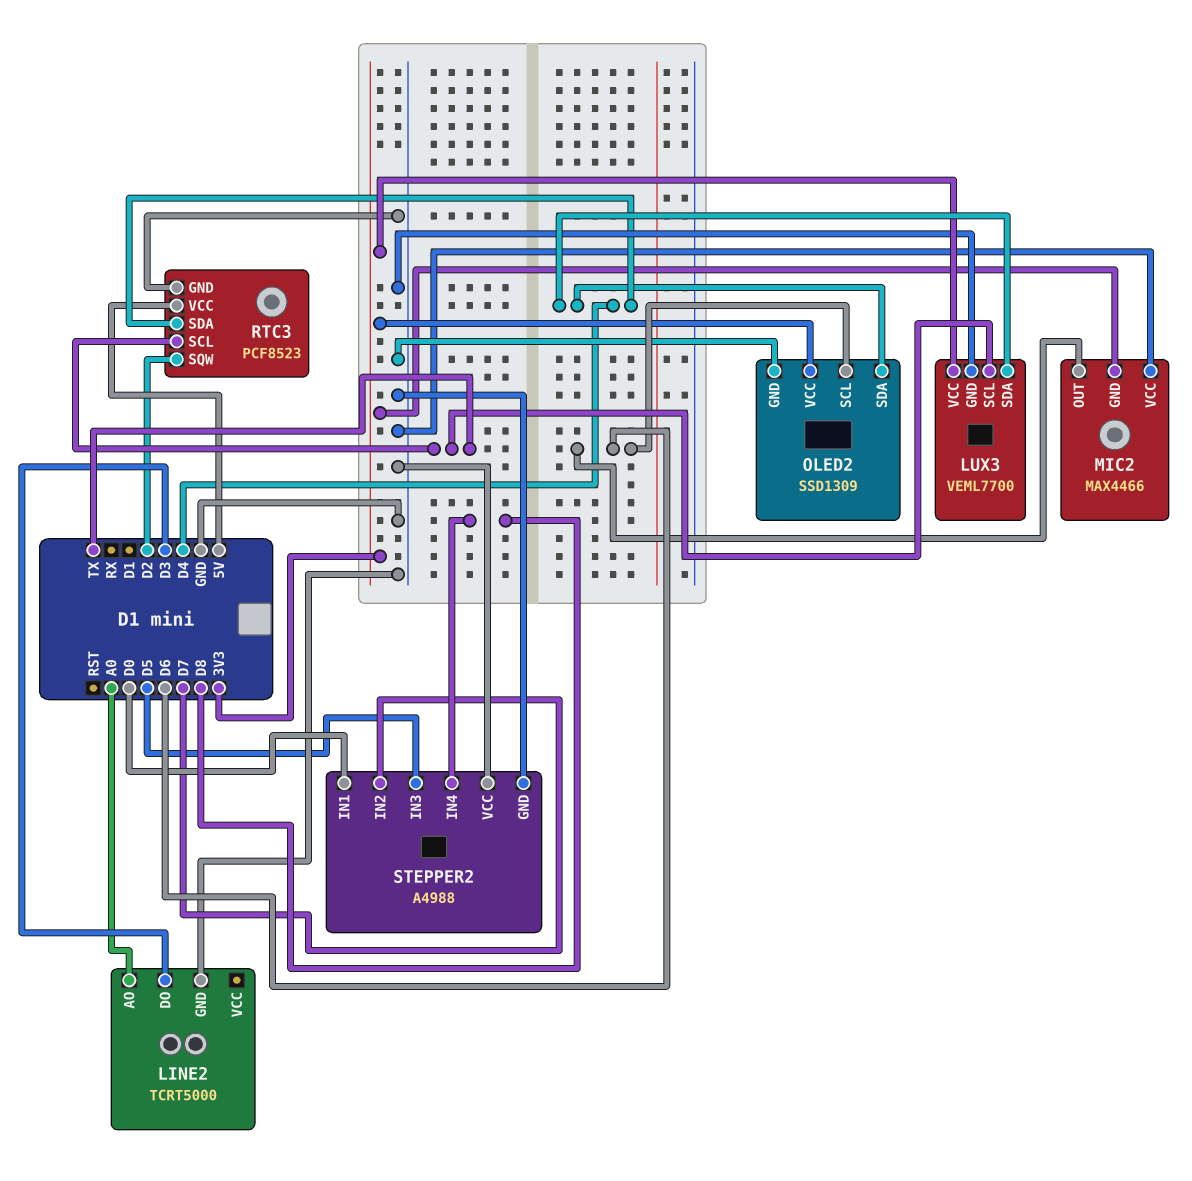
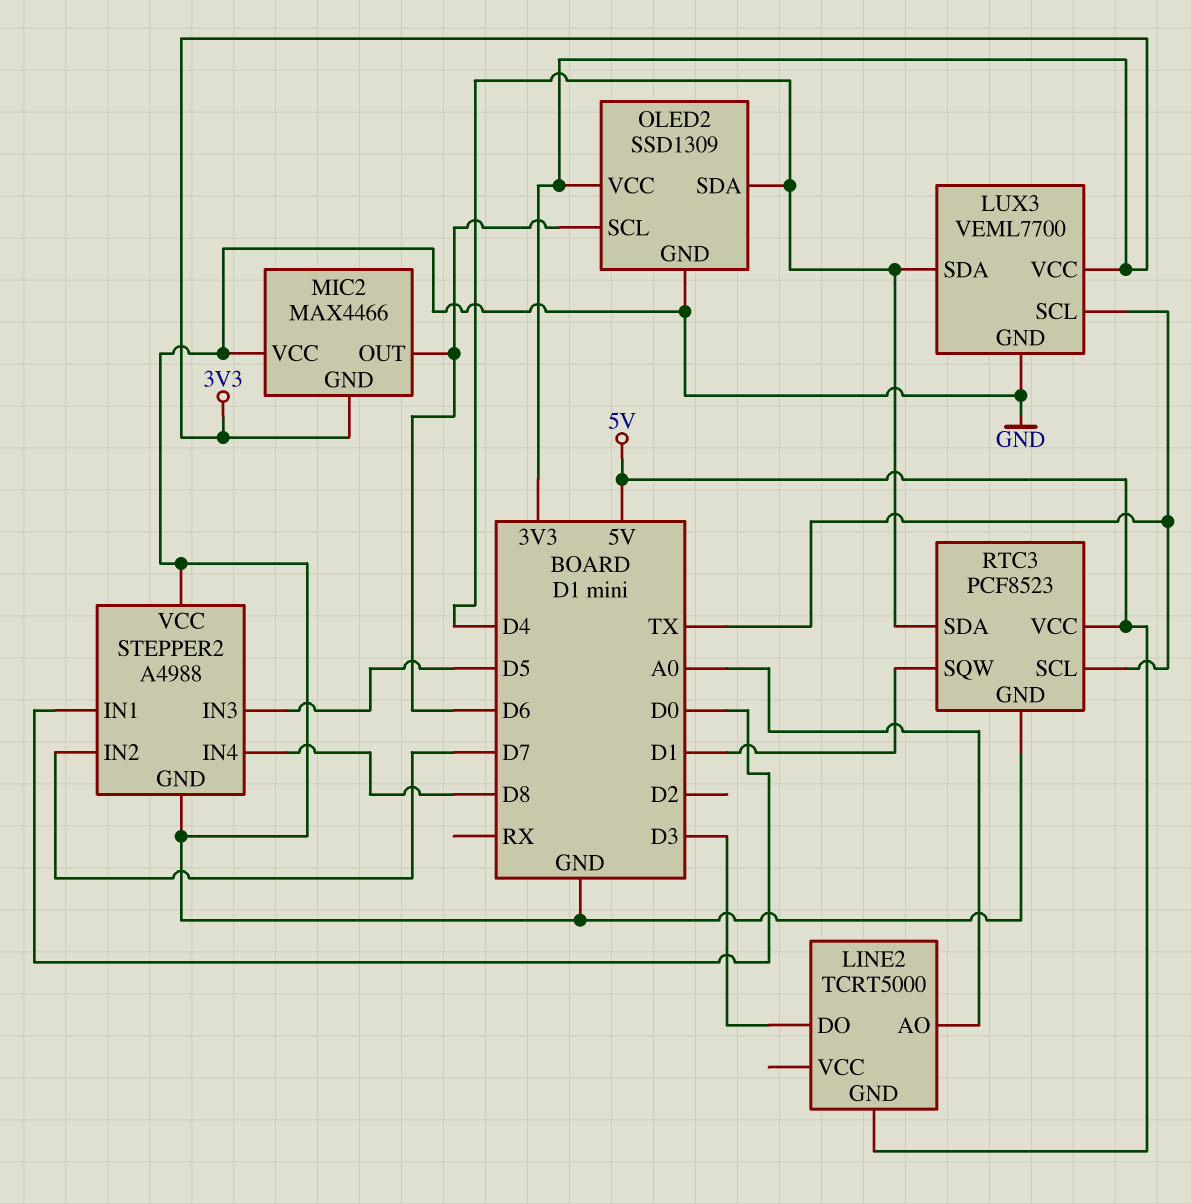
LINE2 pin GND: GND -> 5V
RTC3 pin SQW: D2 -> D1

